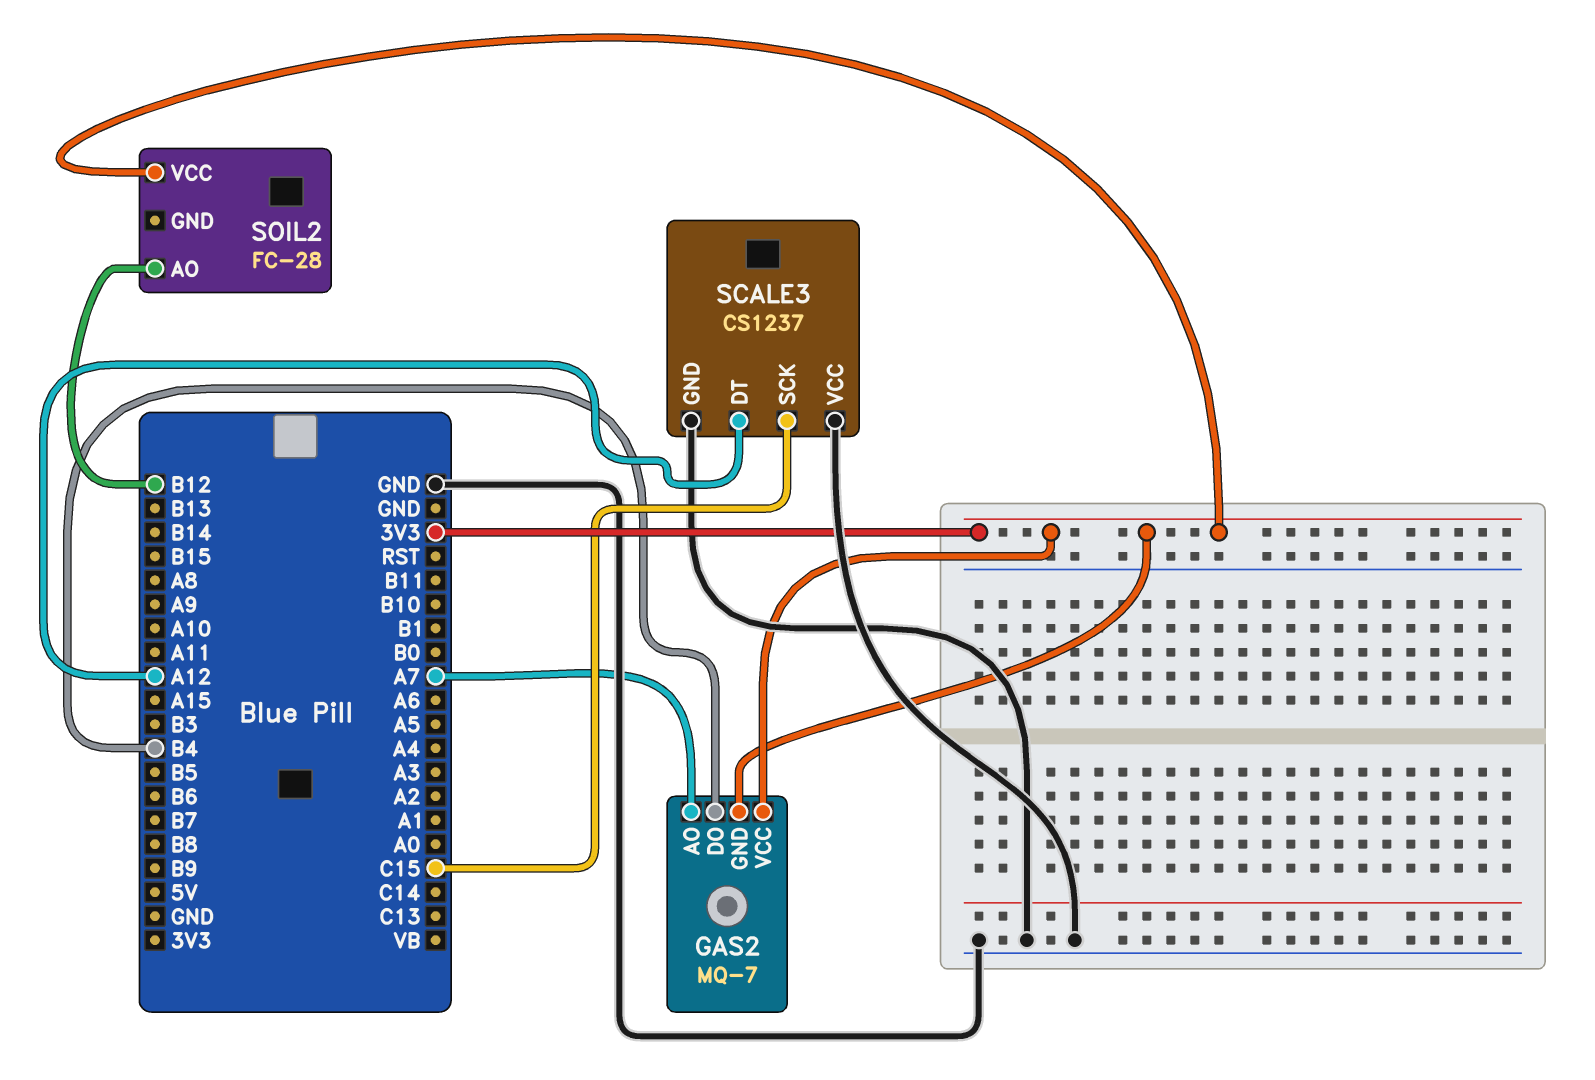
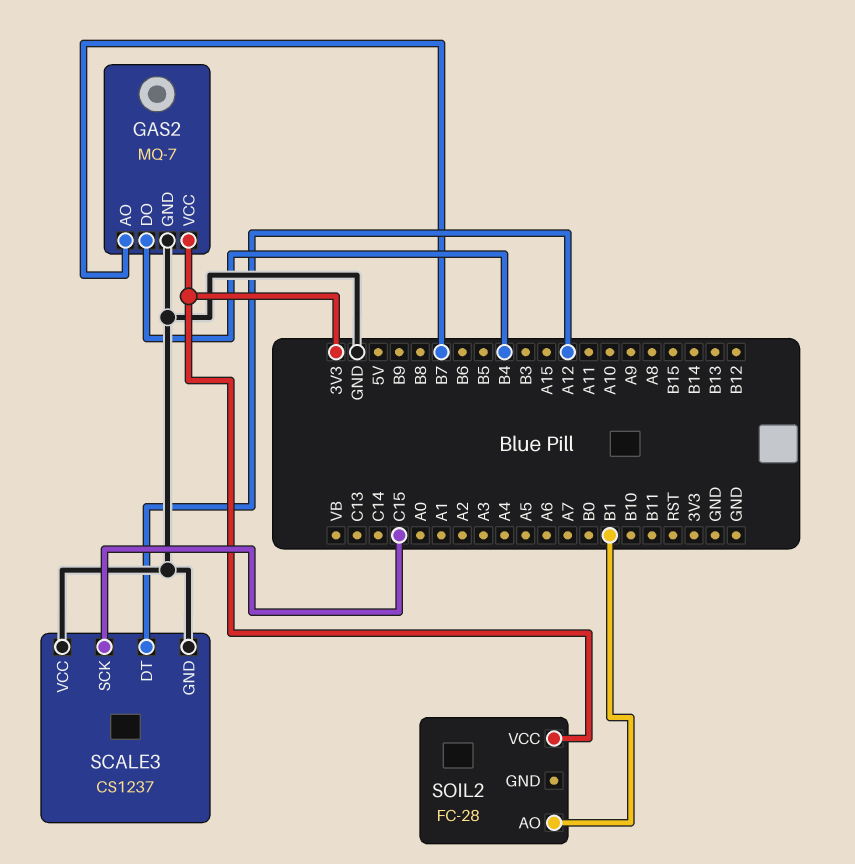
GAS2 pin AO: A7 -> B7
GAS2 pin GND: 3V3 -> GND
SOIL2 pin AO: B12 -> B1

